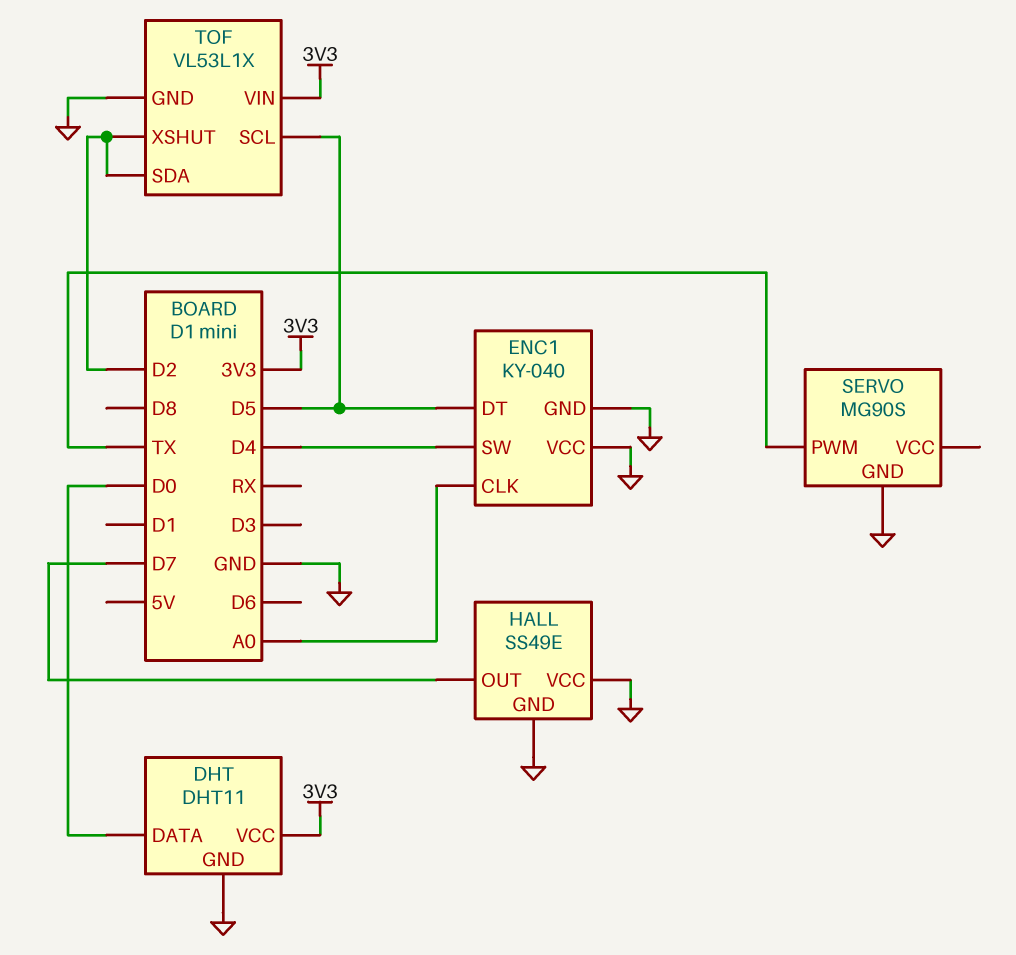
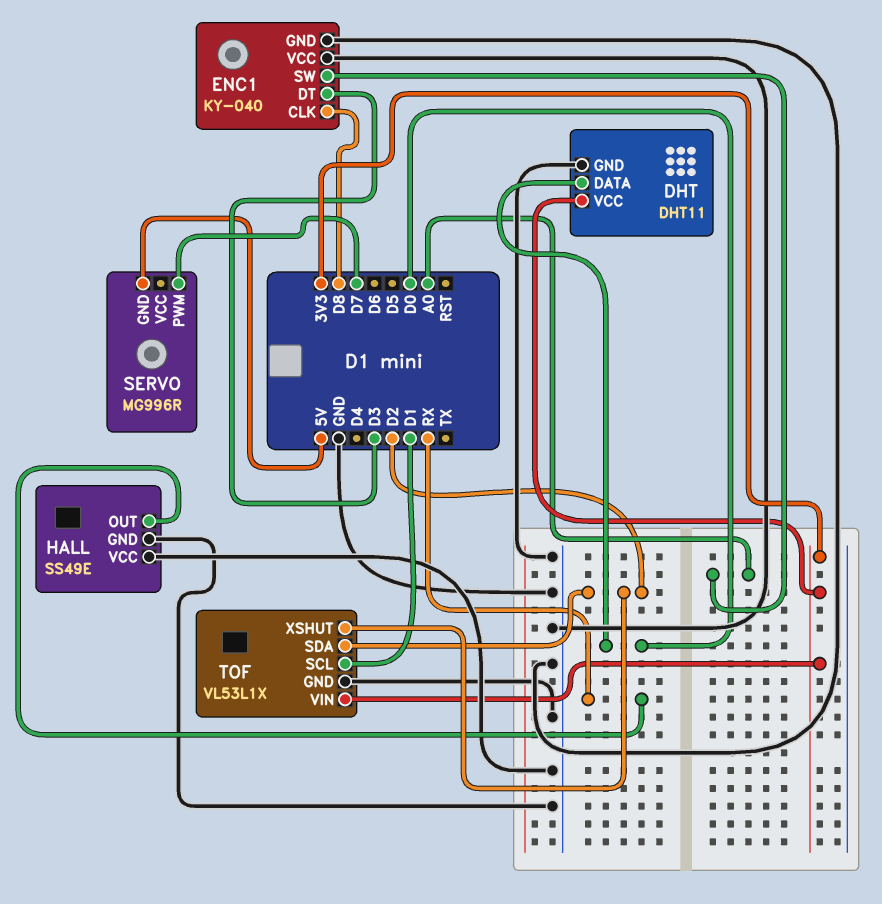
ENC1 pin CLK: A0 -> D8
ENC1 pin DT: D5 -> D3
ENC1 pin SW: D4 -> A0
HALL pin OUT: D7 -> RX
SERVO: MG90S -> MG996R
SERVO pin GND: GND -> 5V
SERVO pin PWM: TX -> D7
TOF pin SCL: D5 -> D1

